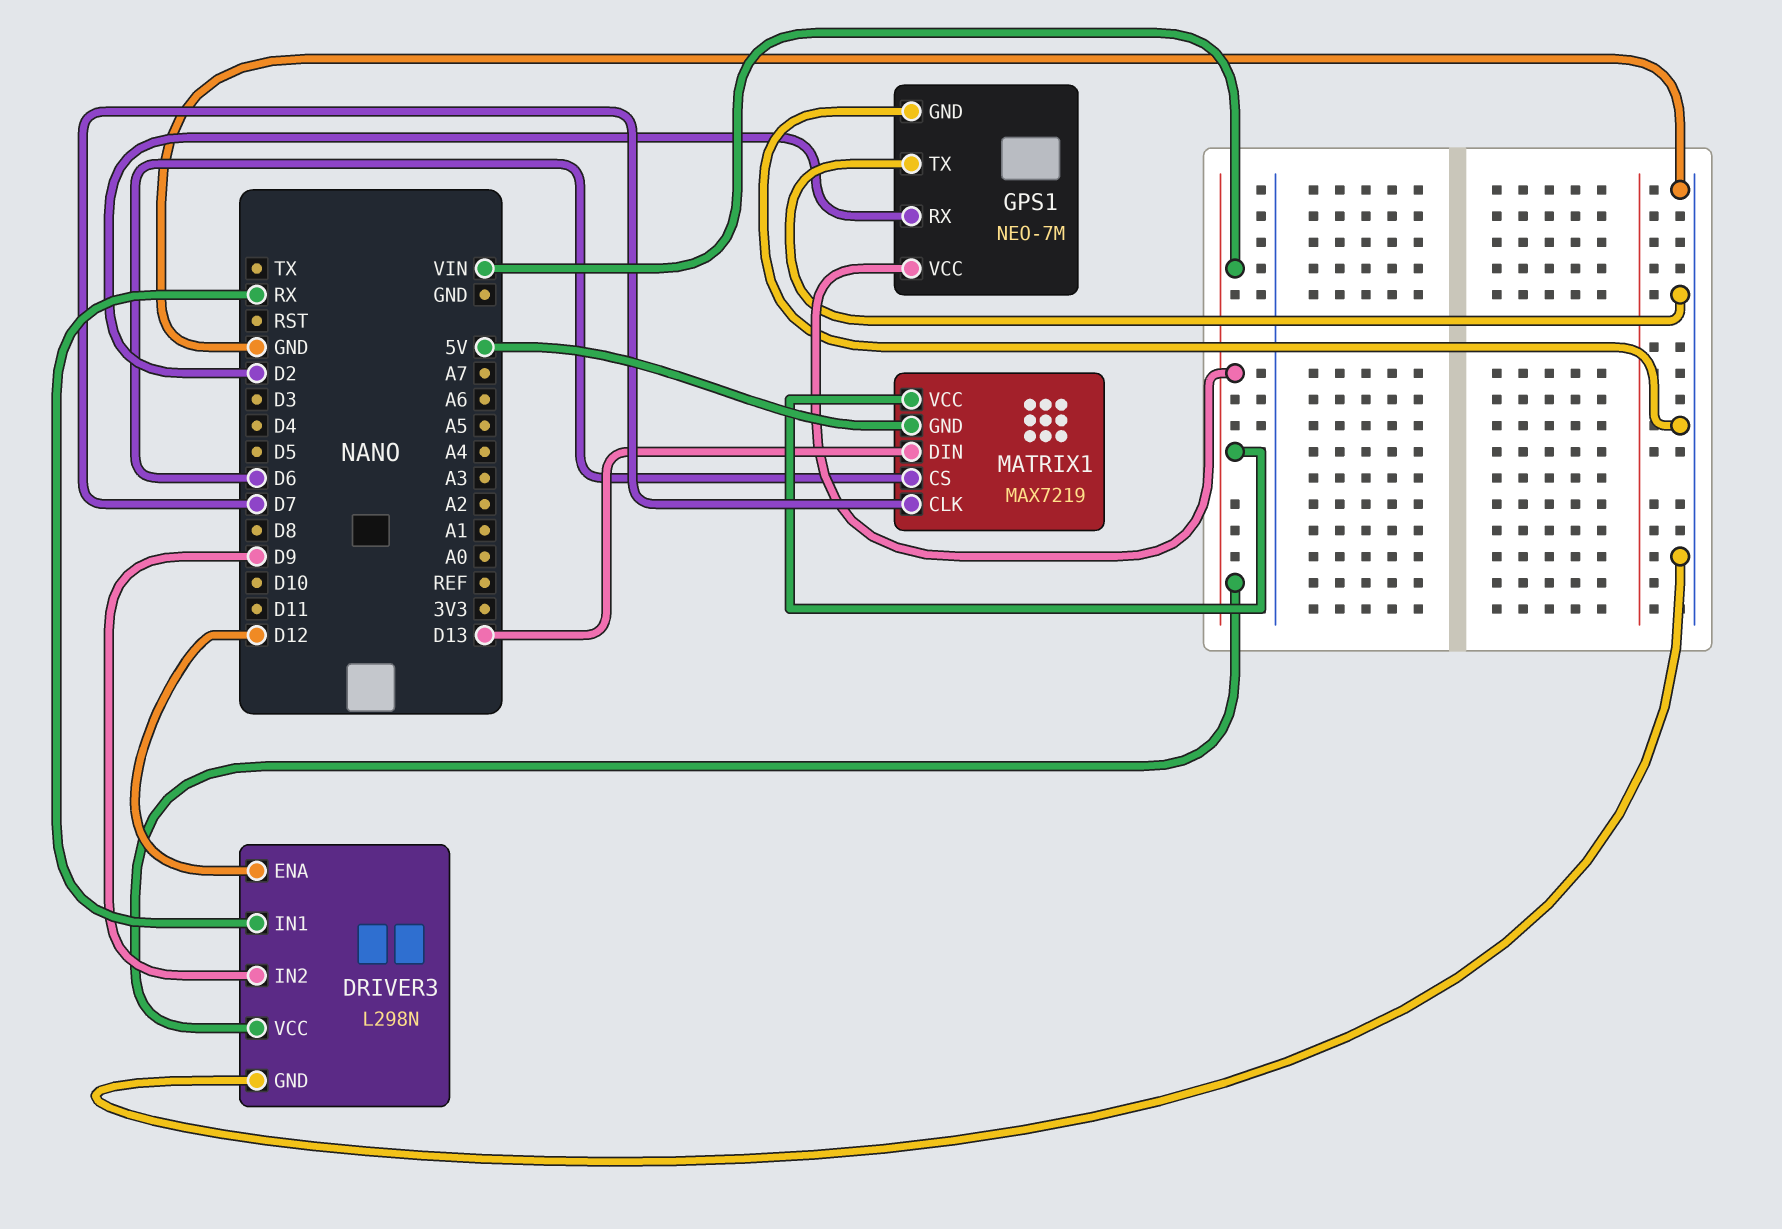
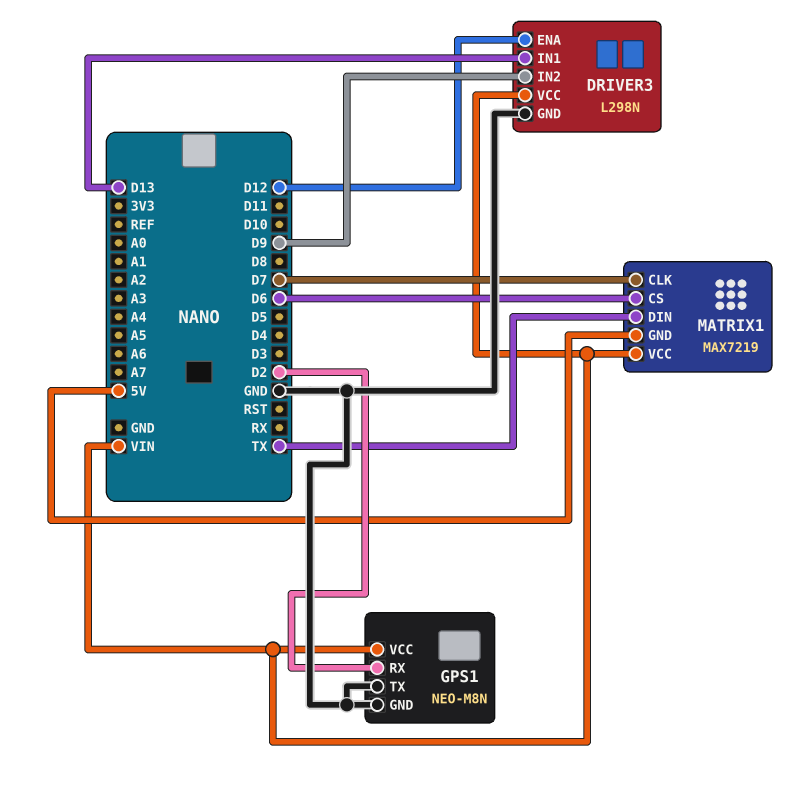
DRIVER3 pin IN1: RX -> D13
GPS1: NEO-7M -> NEO-M8N
MATRIX1 pin DIN: D13 -> TX

